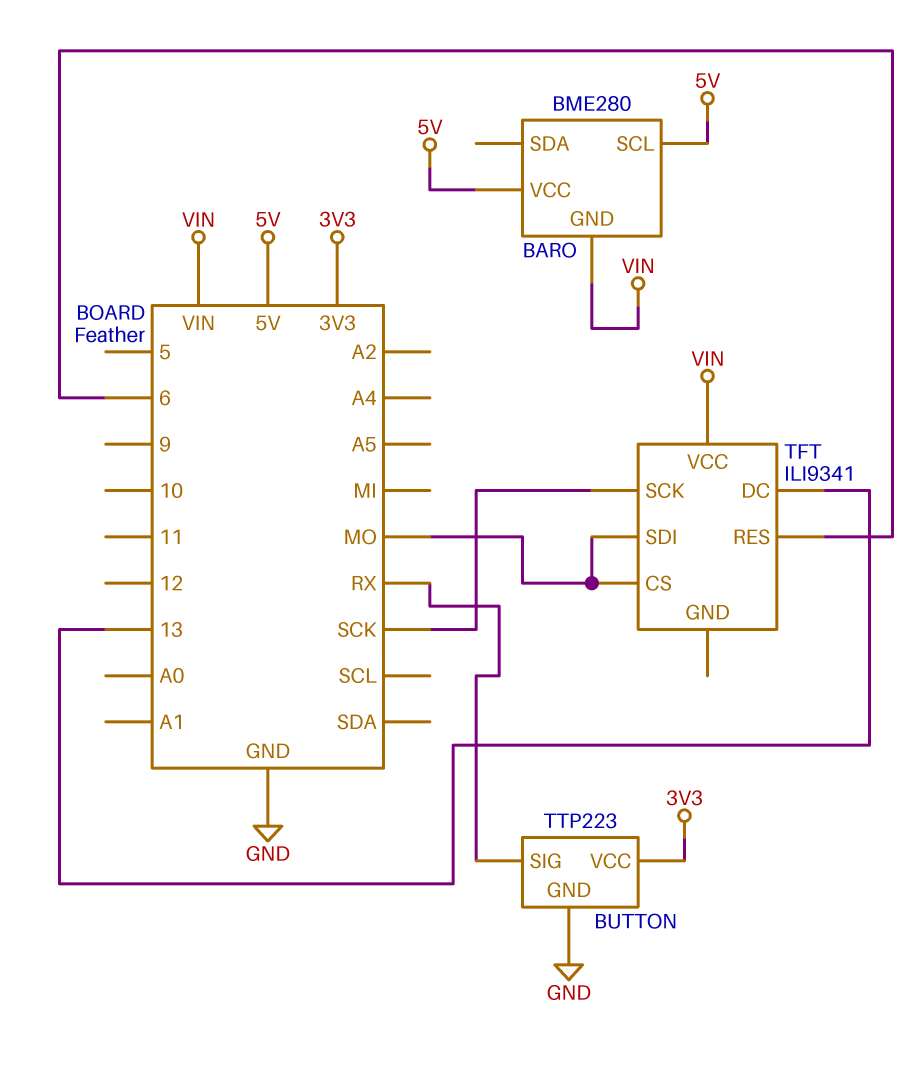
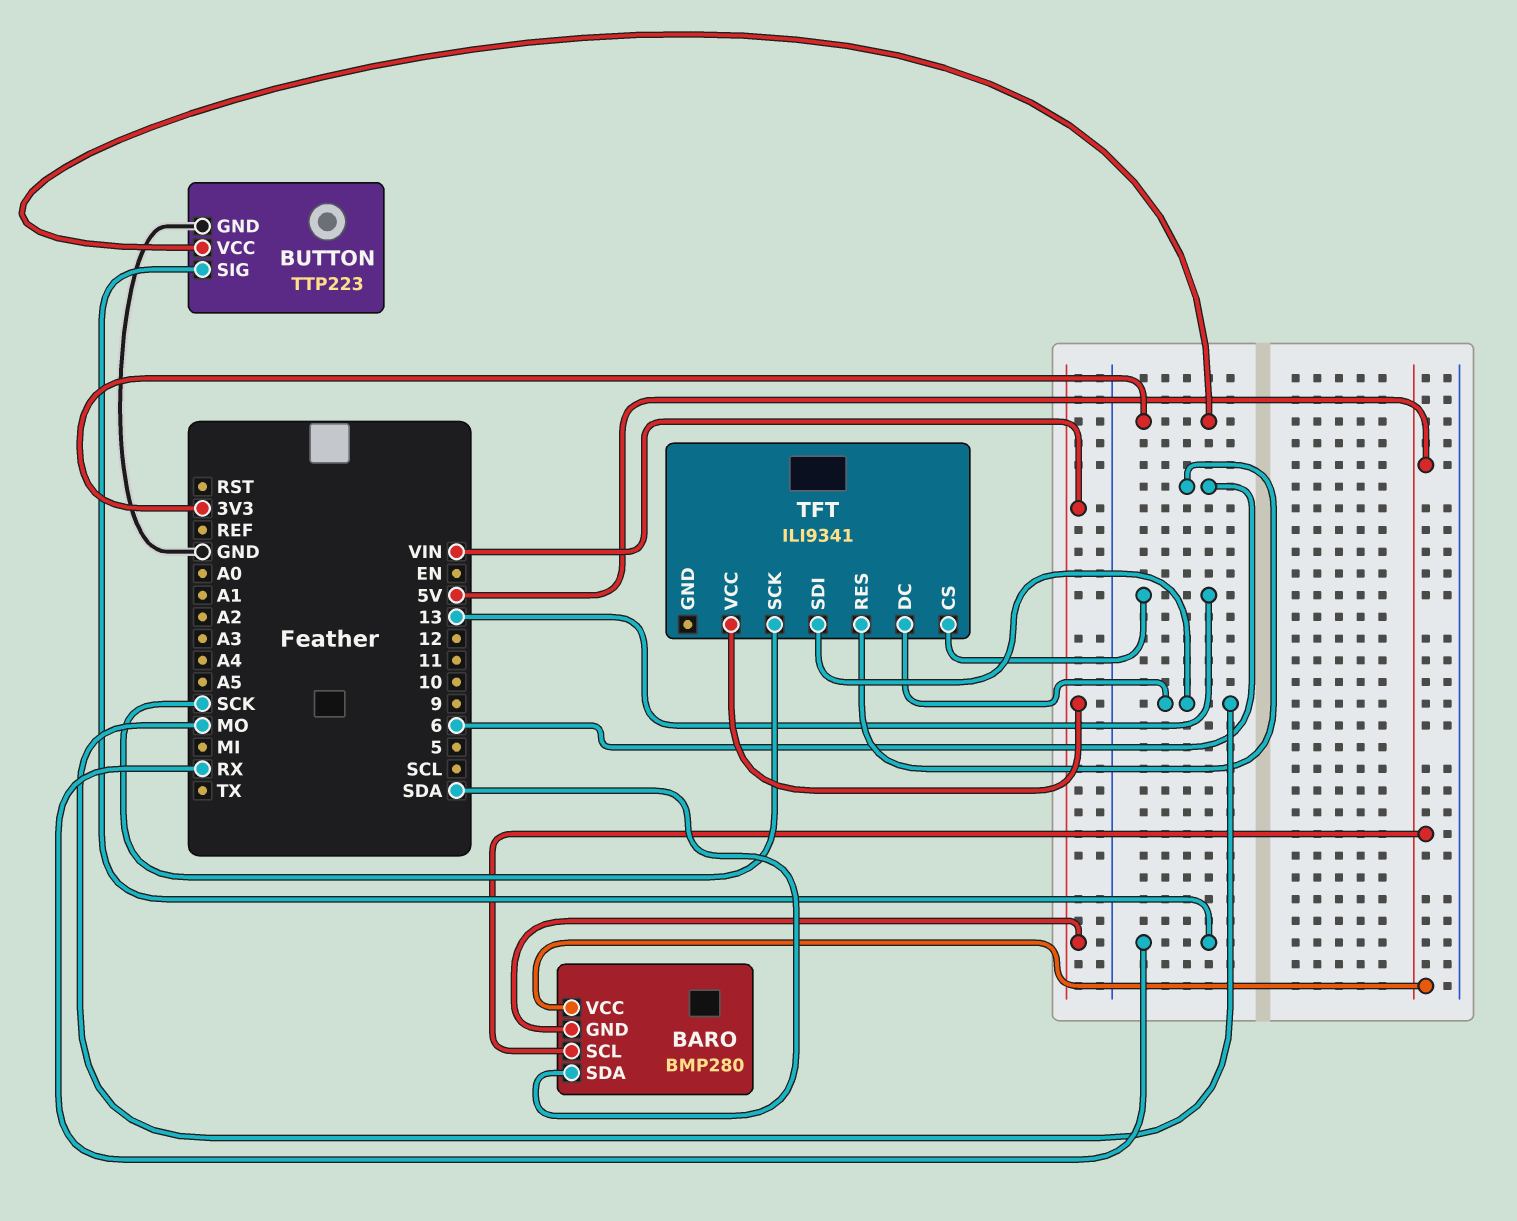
BARO: BME280 -> BMP280
BARO pin SDA: none -> SDA
TFT pin CS: MO -> 13
TFT pin DC: 13 -> MO

